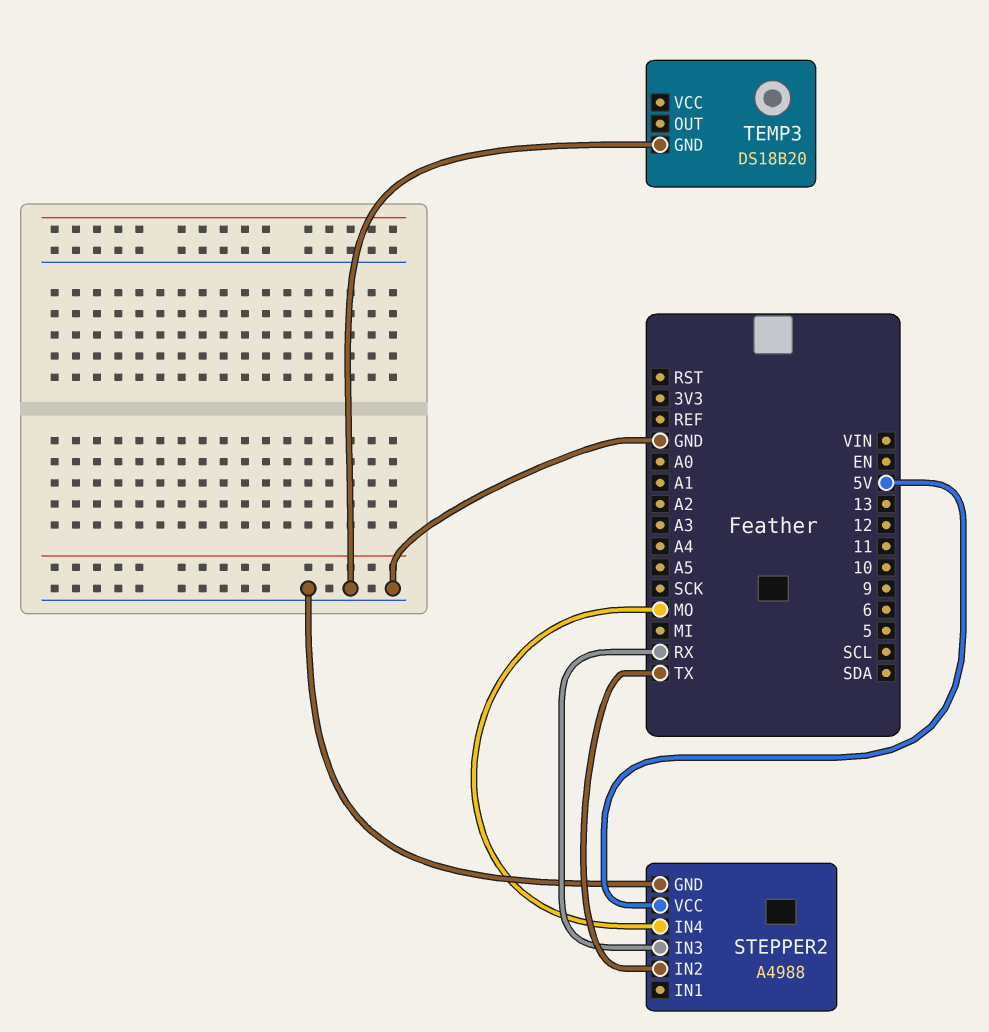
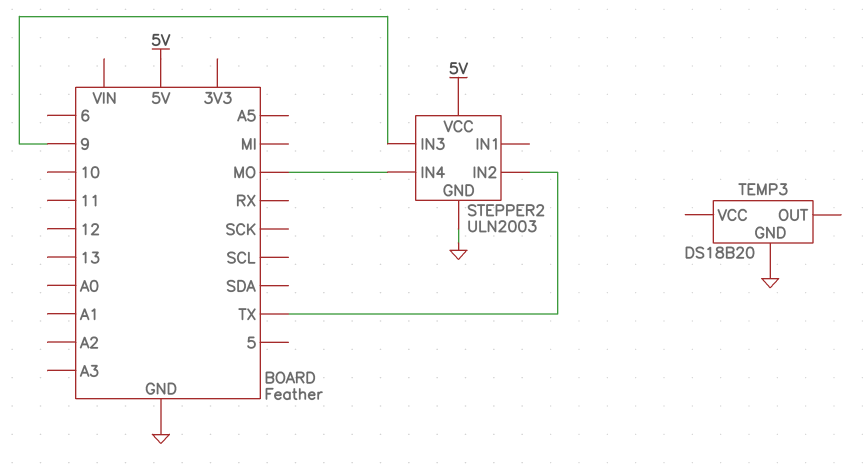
STEPPER2: A4988 -> ULN2003
STEPPER2 pin IN3: RX -> 9

